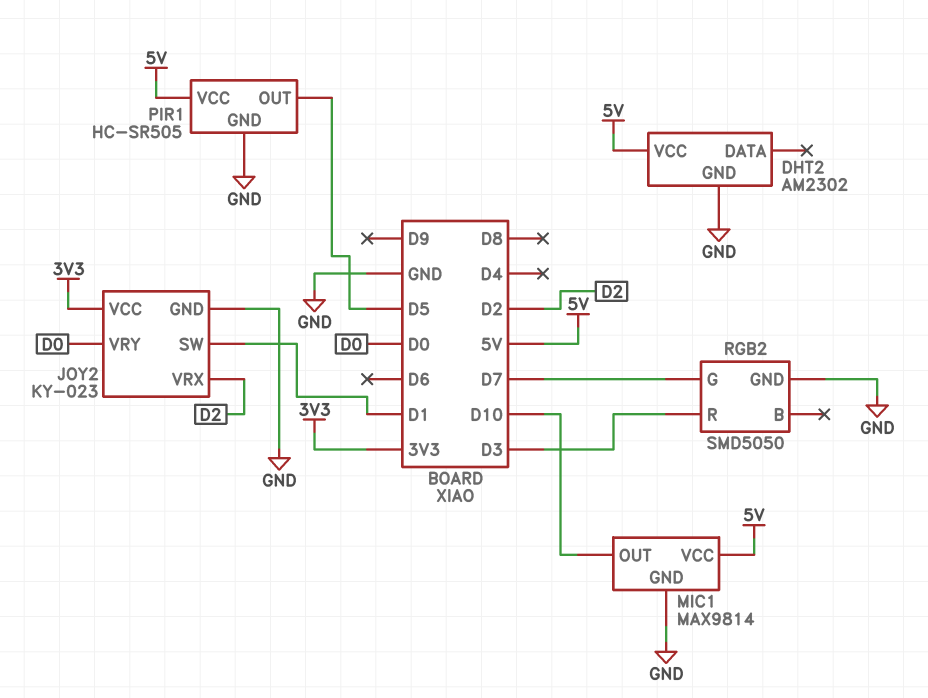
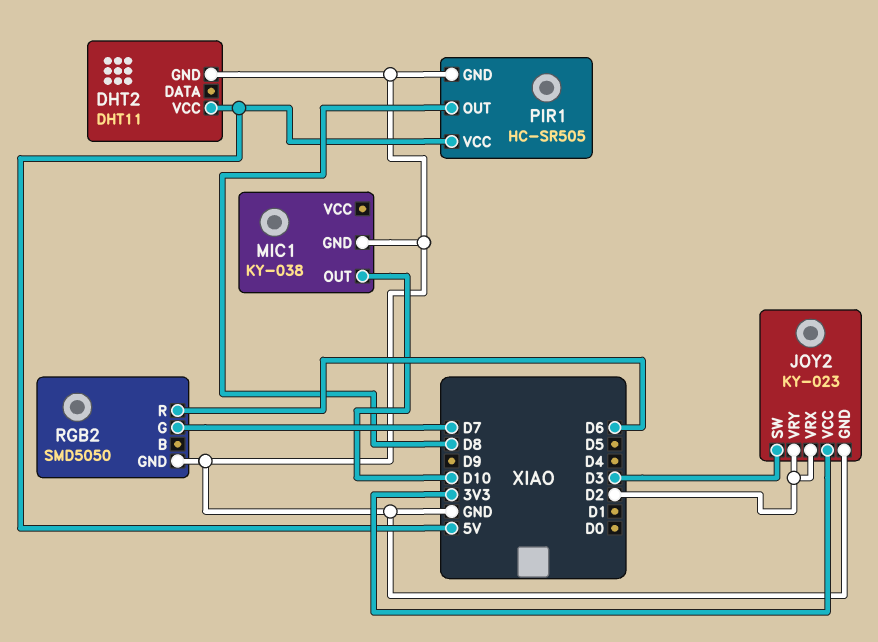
DHT2: AM2302 -> DHT11
JOY2 pin SW: D1 -> D3
JOY2 pin VRY: D0 -> D2
MIC1: MAX9814 -> KY-038
MIC1 pin VCC: 5V -> none
PIR1 pin OUT: D5 -> D8
RGB2 pin R: D3 -> D6

